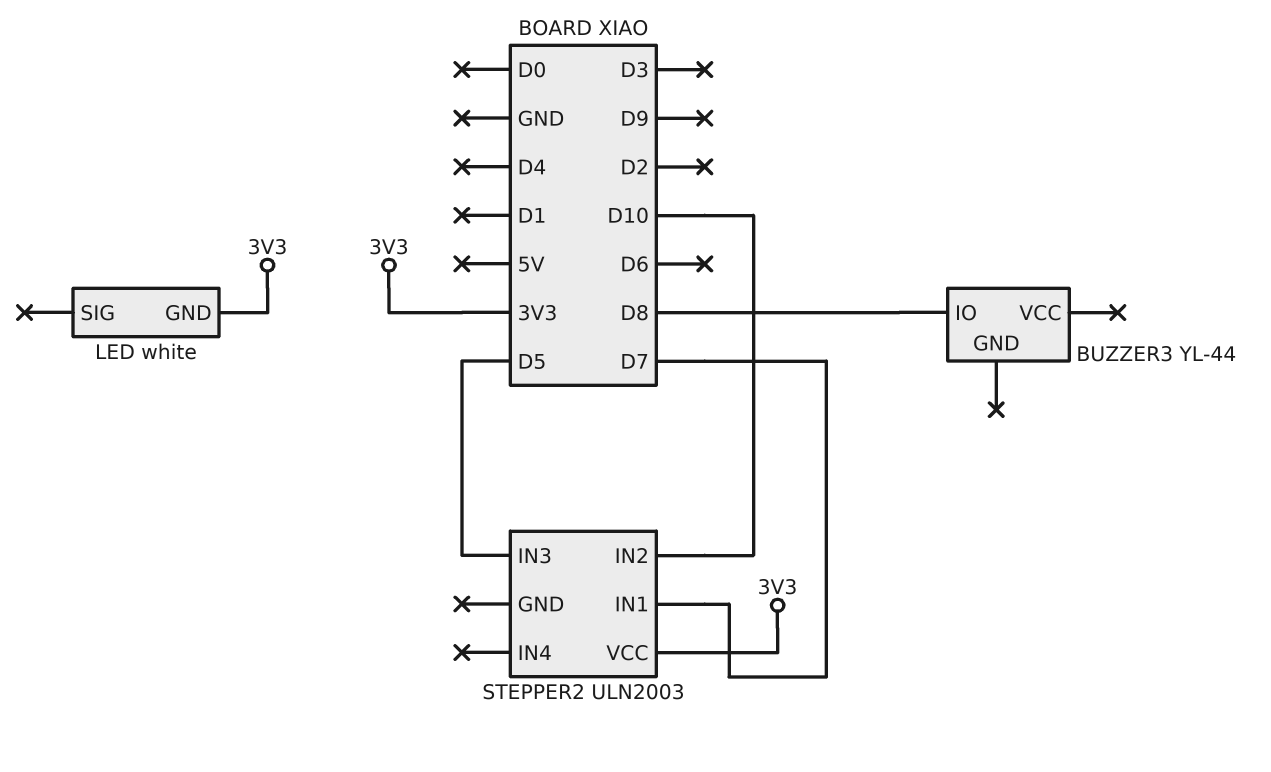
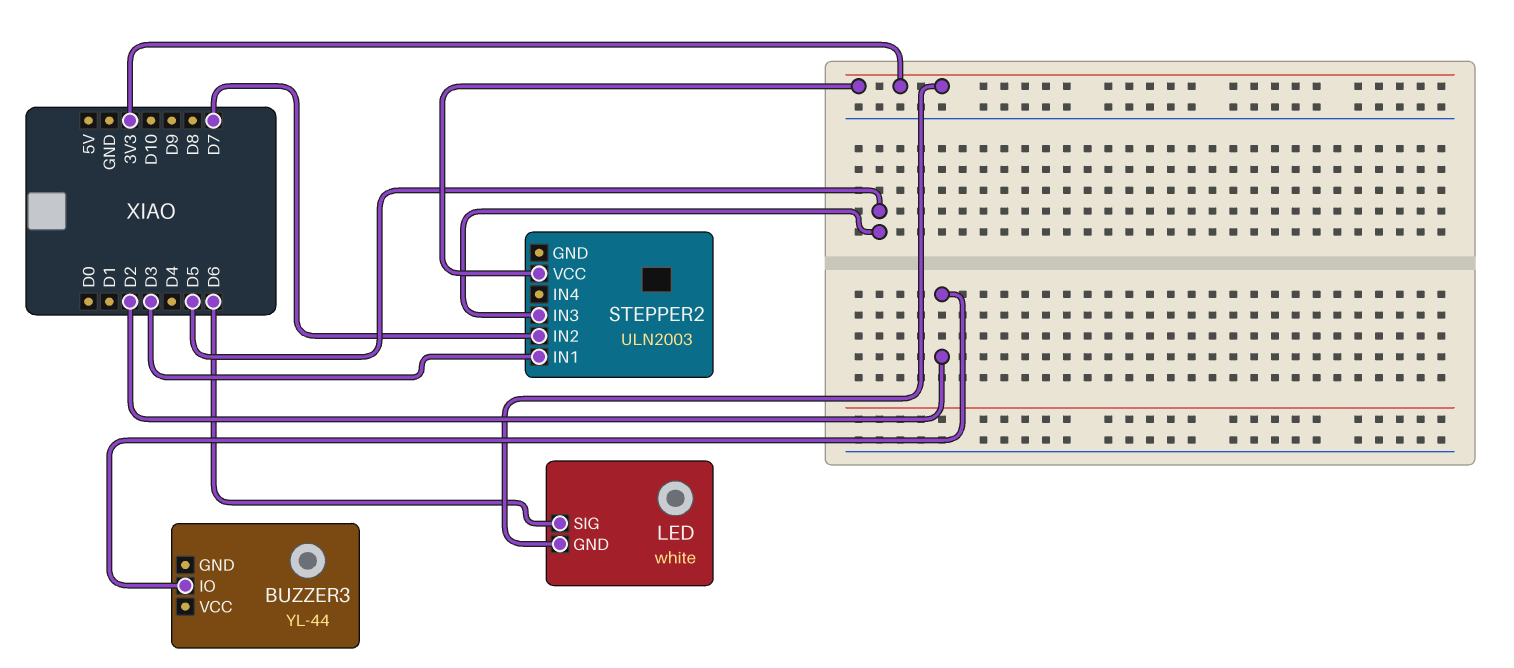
BUZZER3 pin IO: D8 -> D2
LED pin SIG: none -> D6
STEPPER2 pin IN1: D7 -> D3
STEPPER2 pin IN2: D10 -> D7

